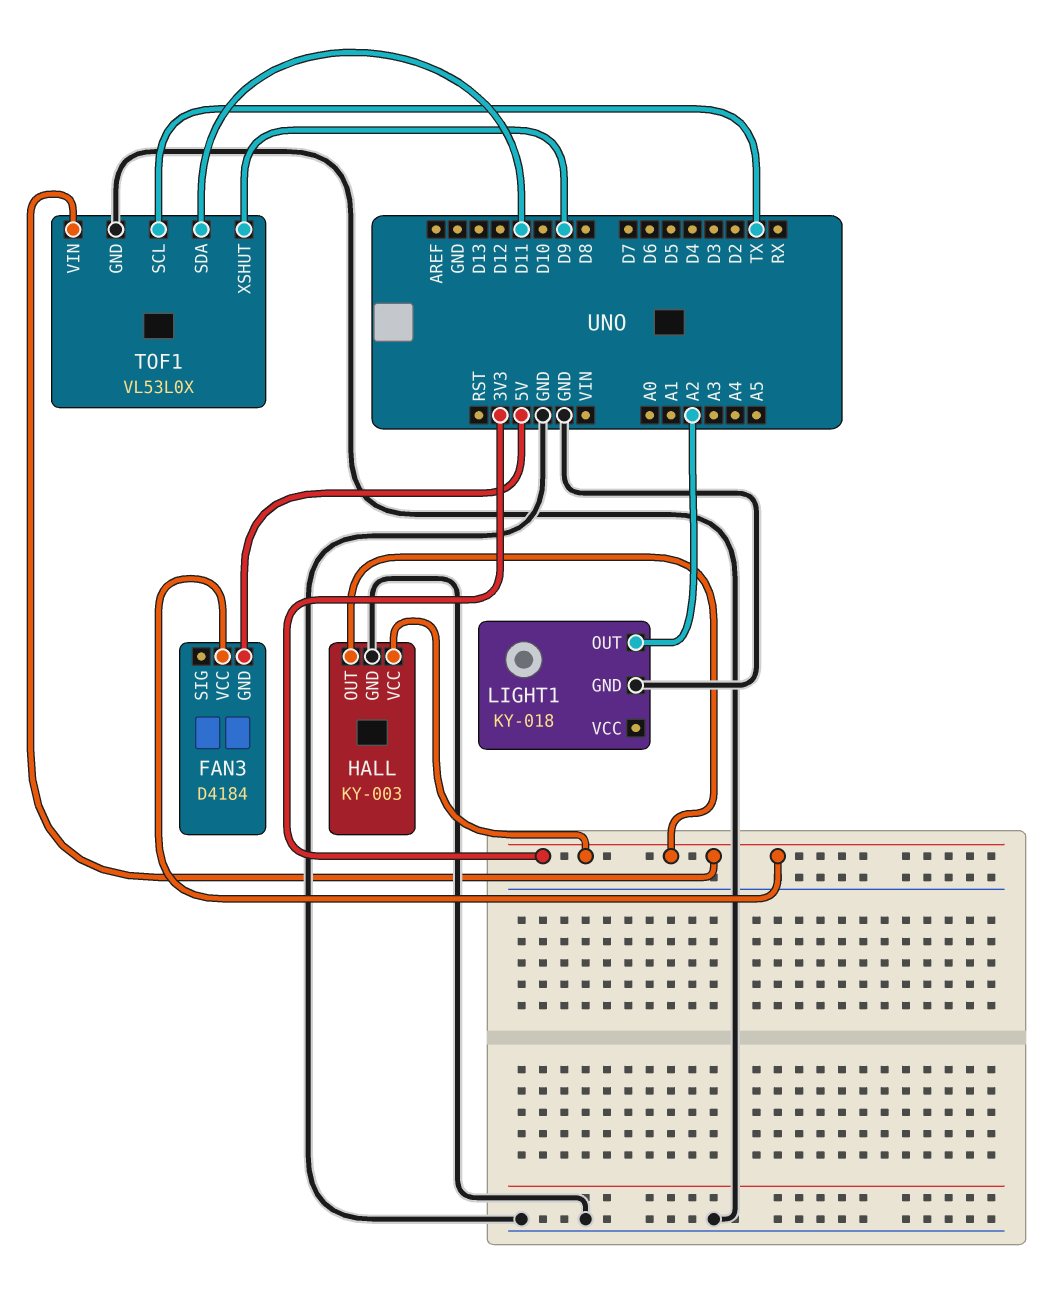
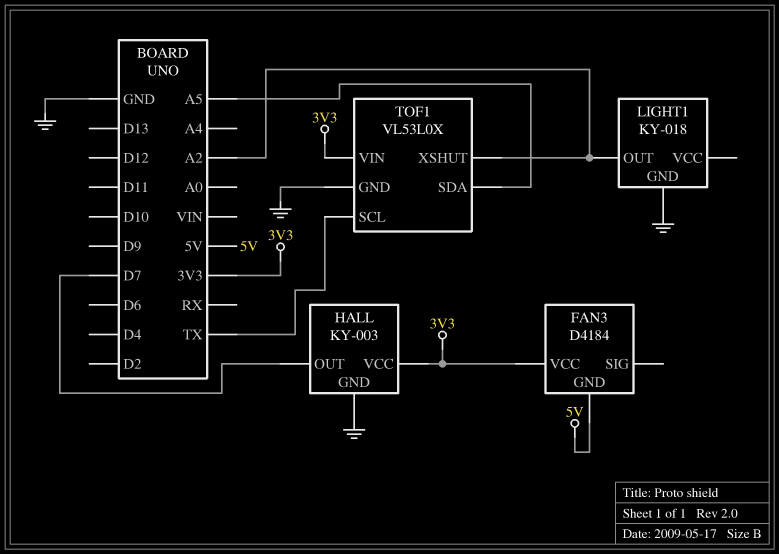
HALL pin OUT: 3V3 -> D7
TOF1 pin SDA: D11 -> A5
TOF1 pin XSHUT: D9 -> A2

